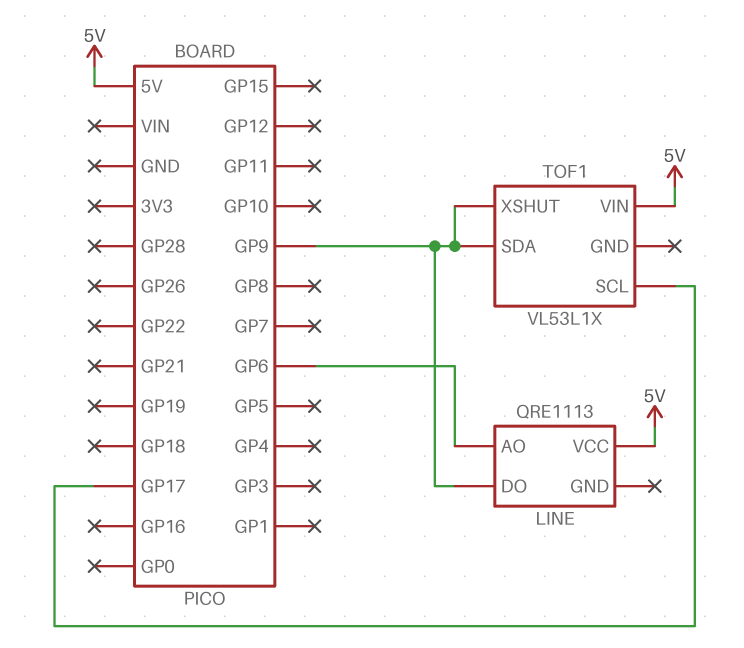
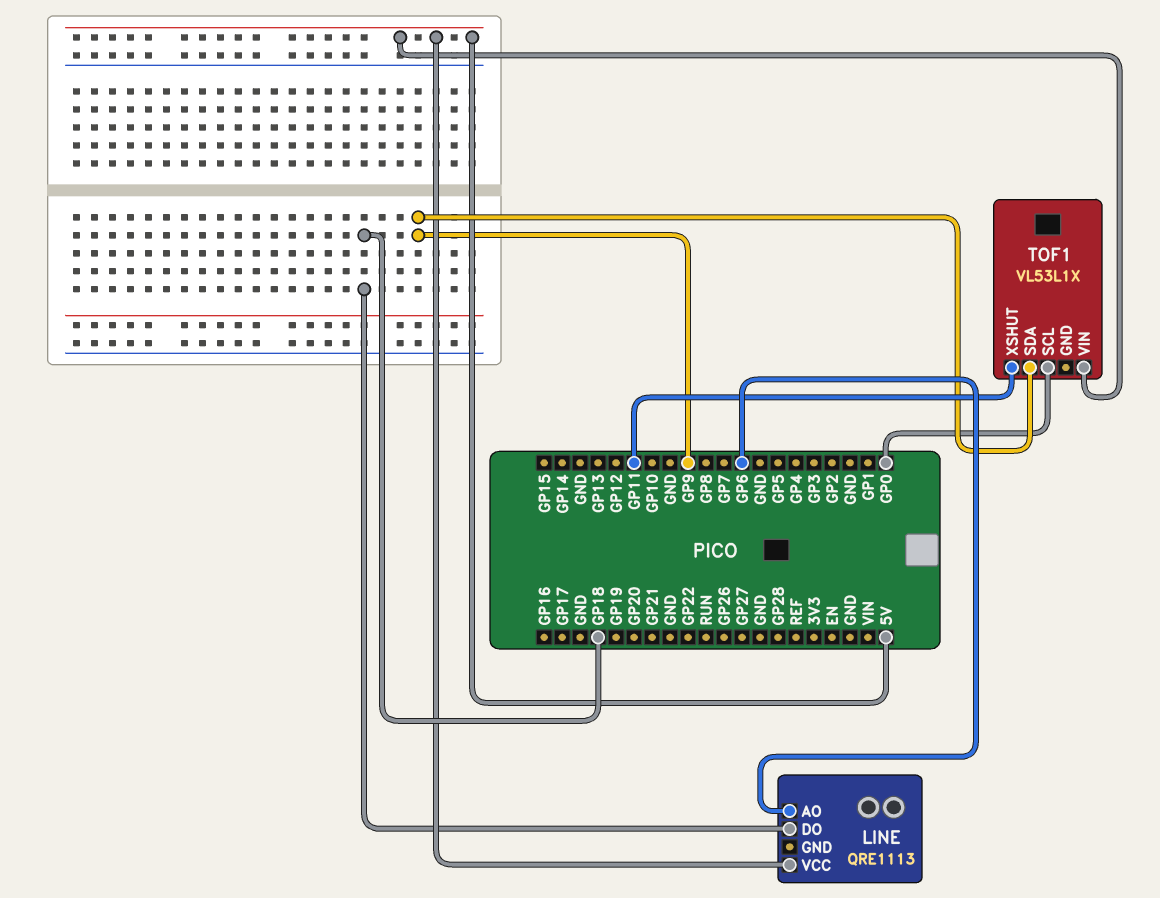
LINE pin DO: GP9 -> GP18
TOF1 pin SCL: GP17 -> GP0
TOF1 pin XSHUT: GP9 -> GP11

